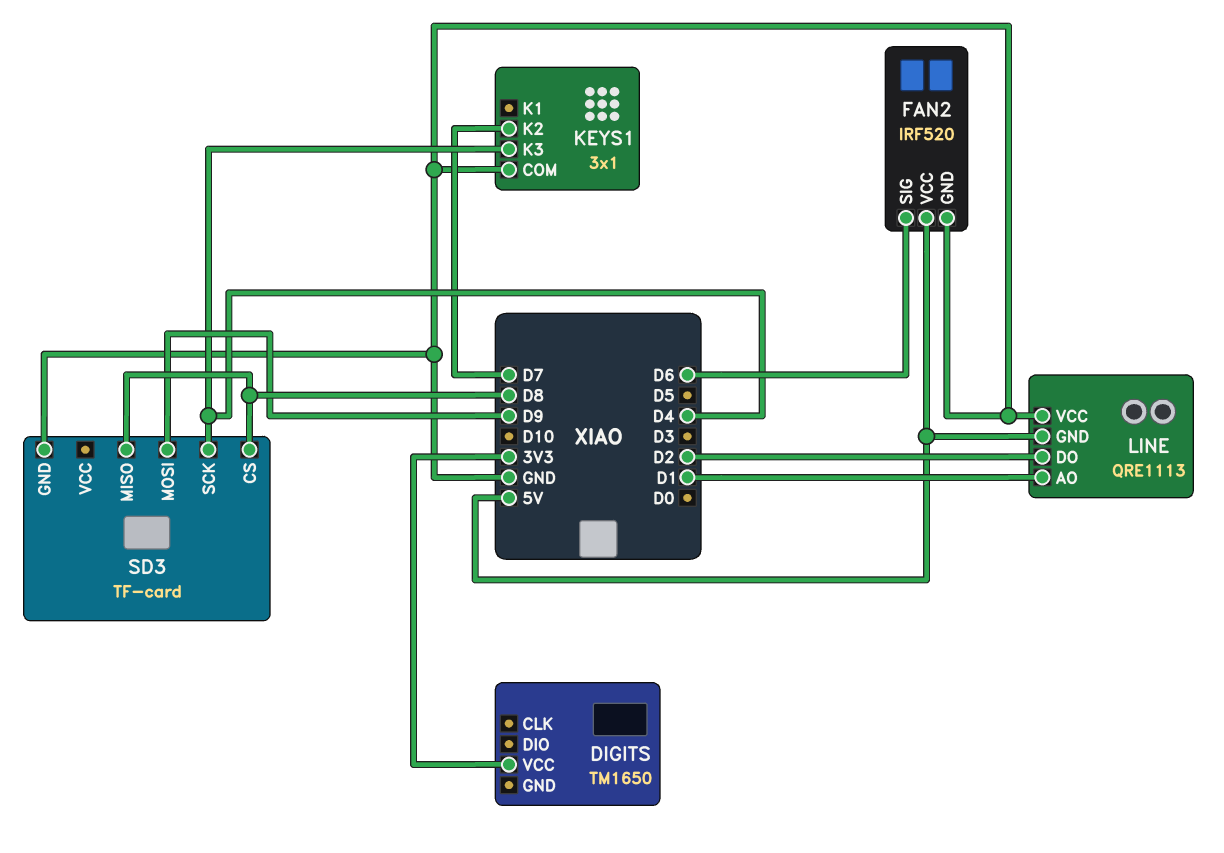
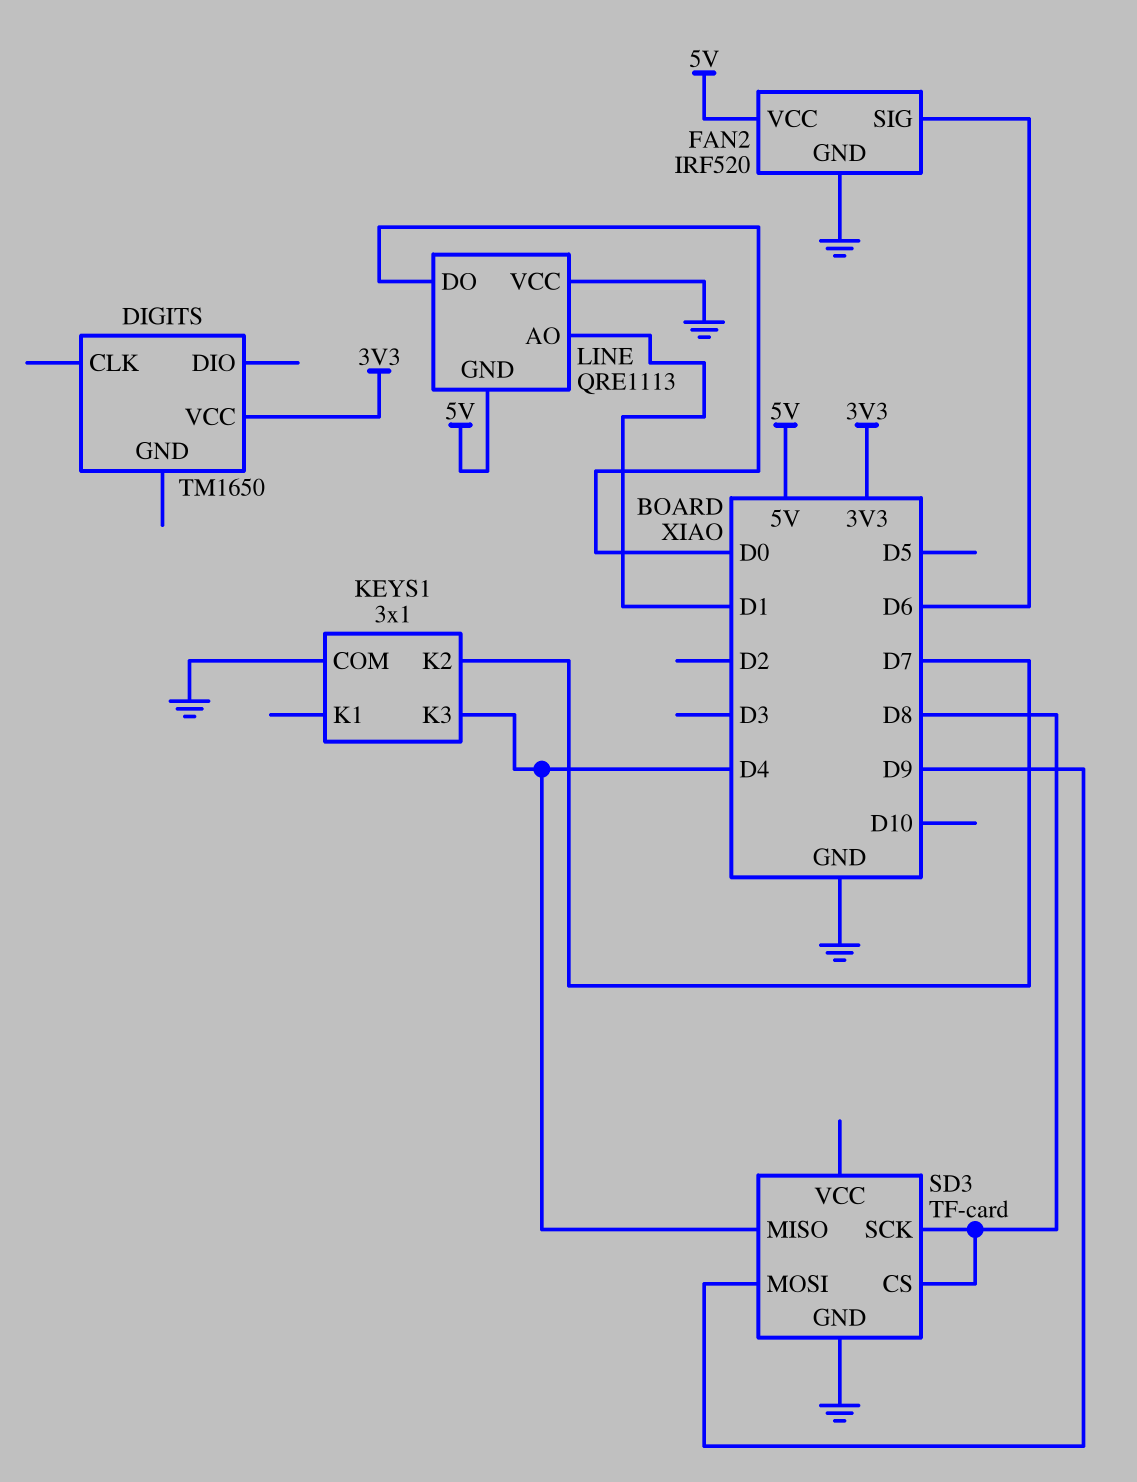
LINE pin DO: D2 -> D0
SD3 pin MISO: D8 -> D4
SD3 pin SCK: D4 -> D8

